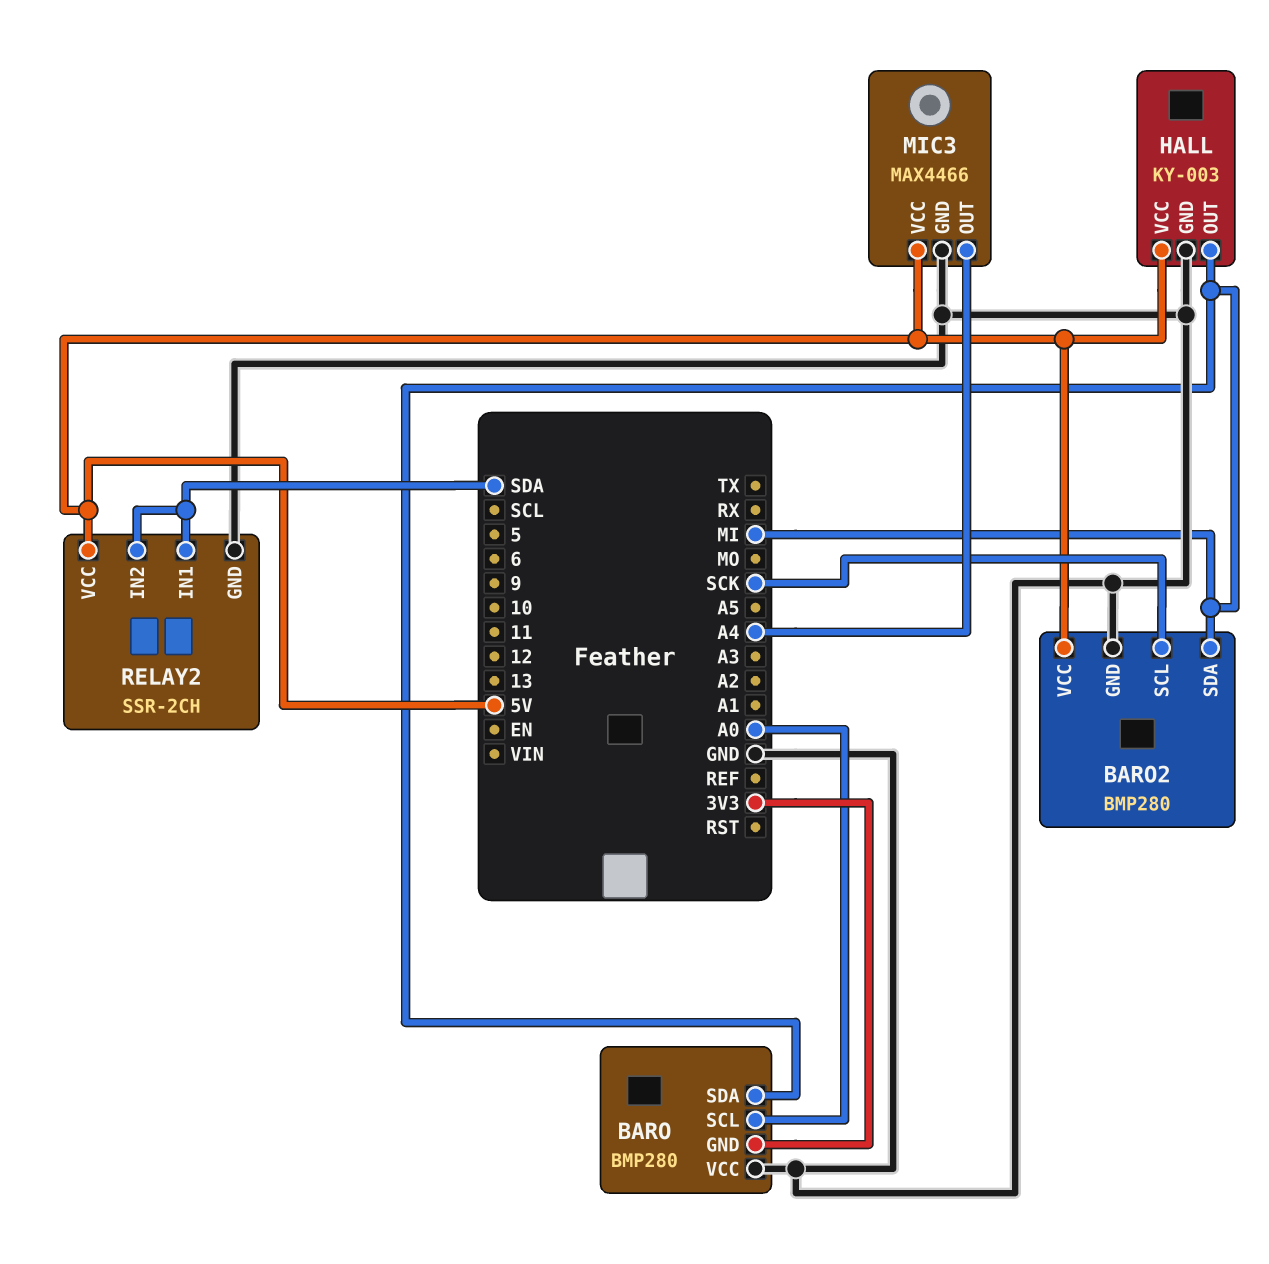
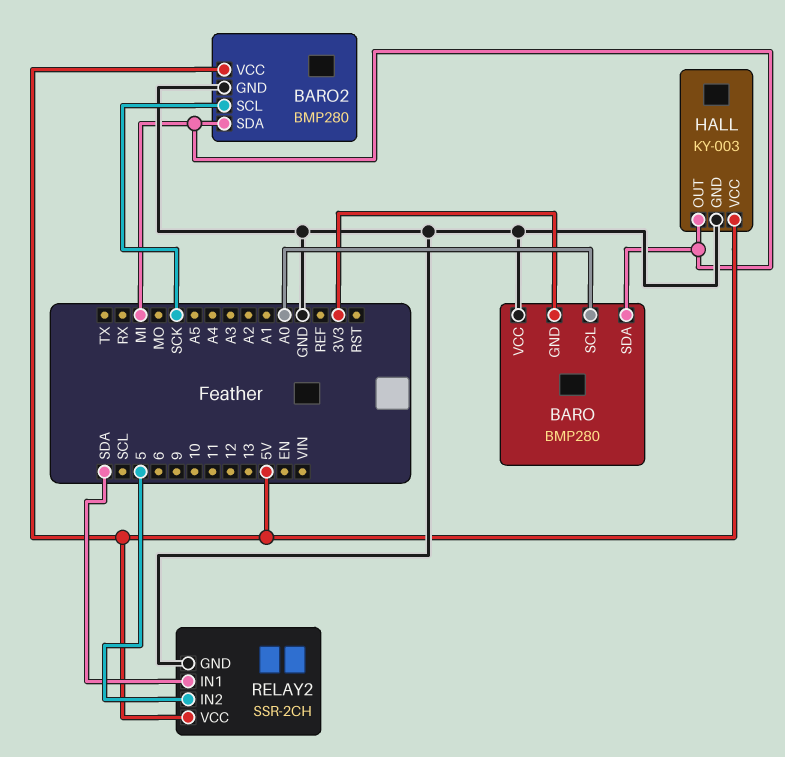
MIC3: MAX4466 -> none
MIC3 pin GND: GND -> none
MIC3 pin OUT: A4 -> none
MIC3 pin VCC: 5V -> none
RELAY2 pin IN2: SDA -> 5

